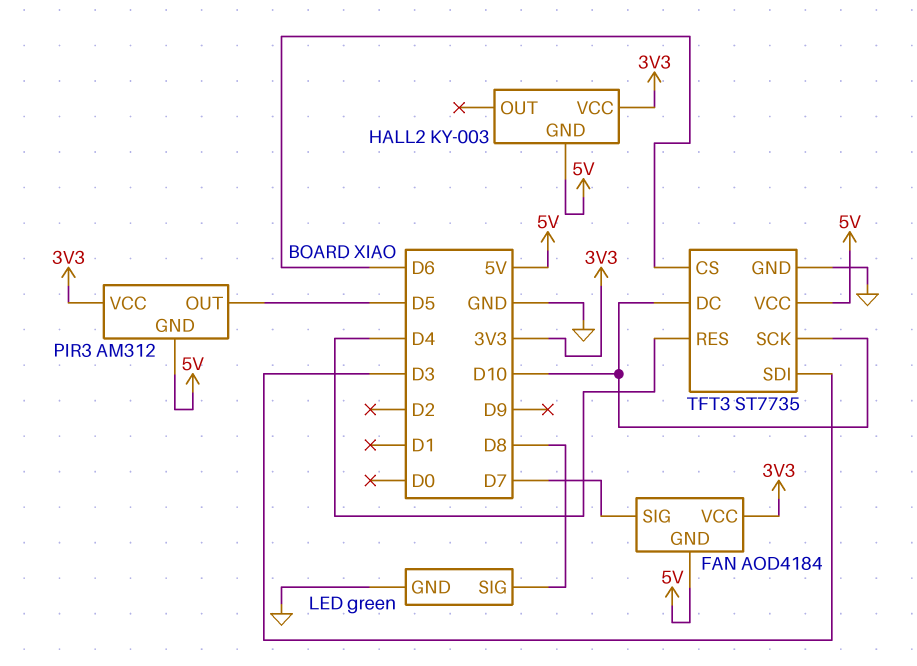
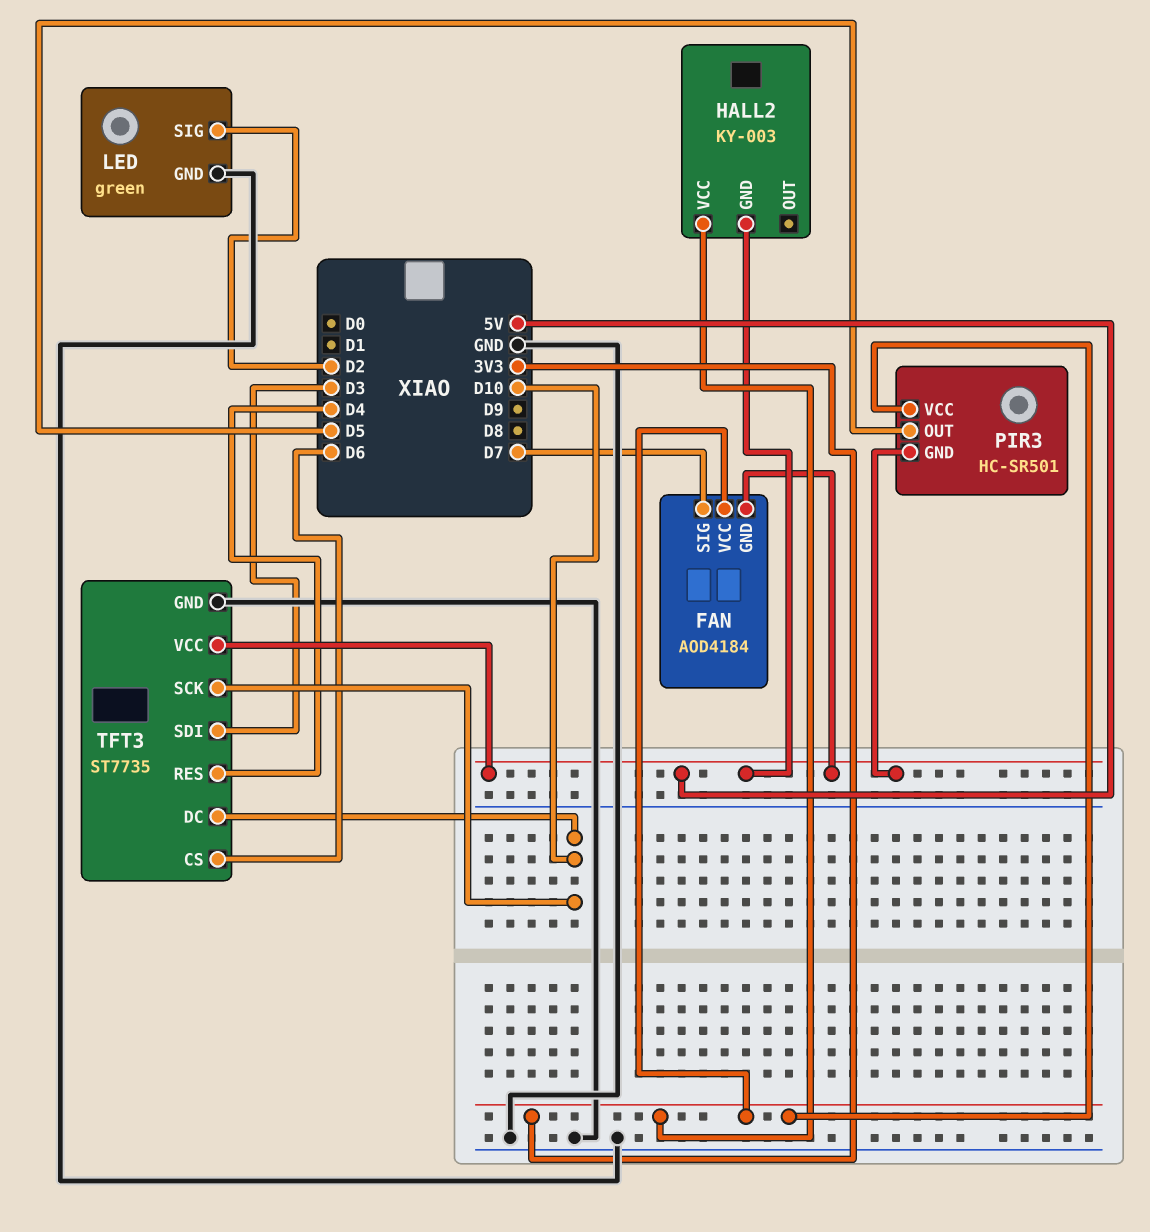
LED pin SIG: D8 -> D2
PIR3: AM312 -> HC-SR501

